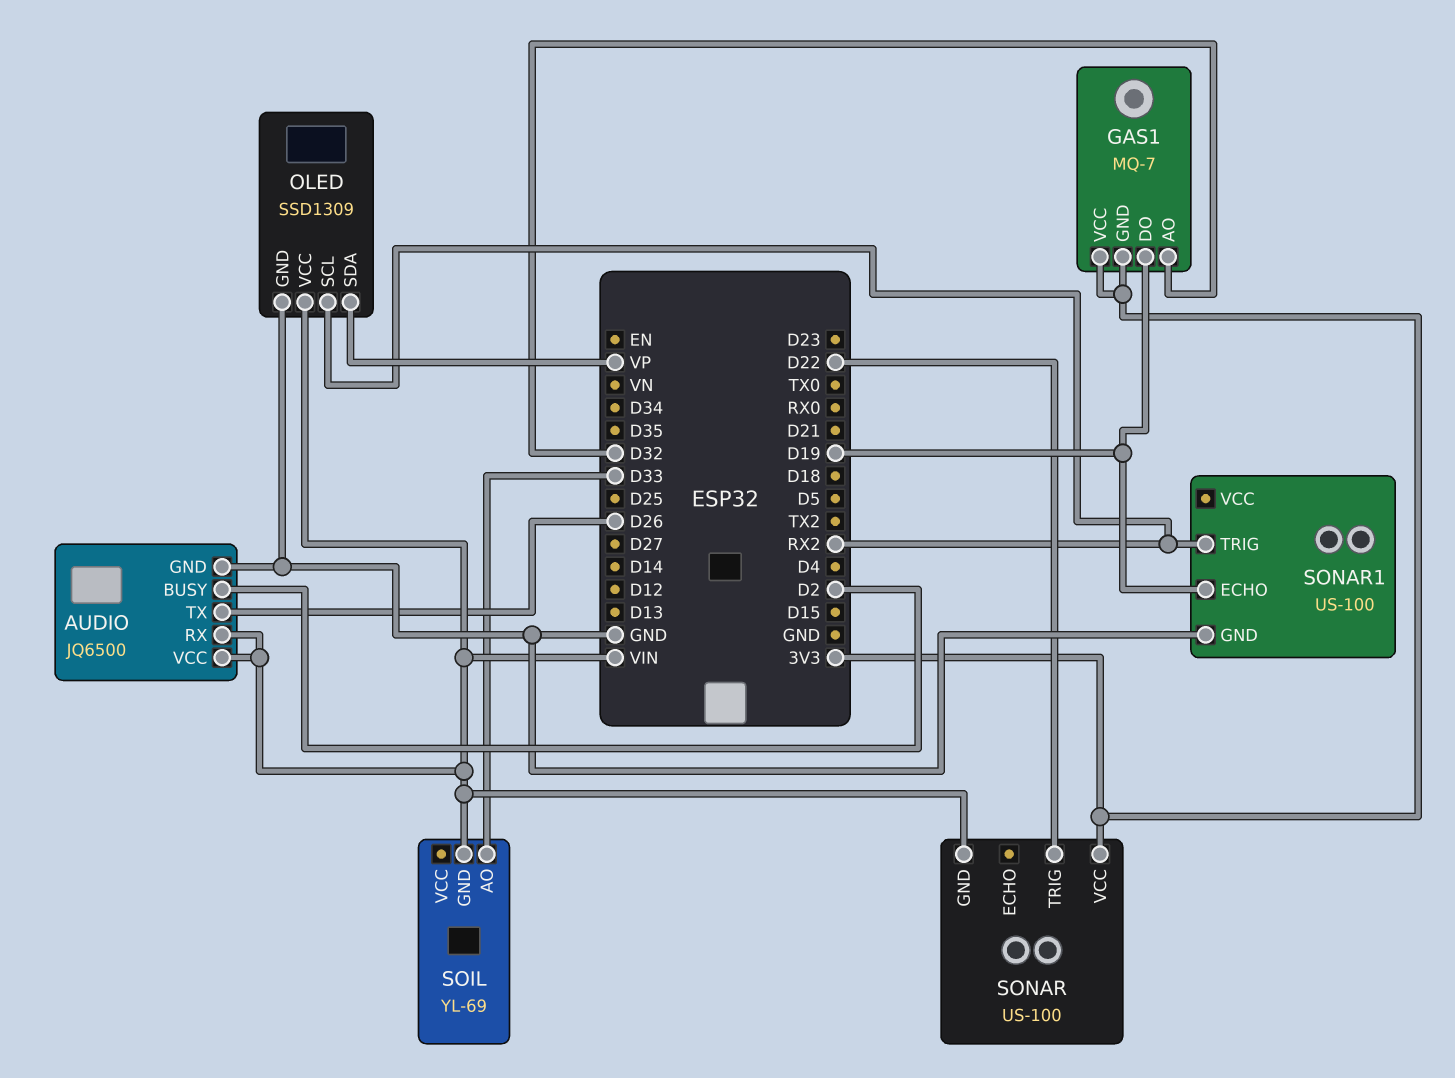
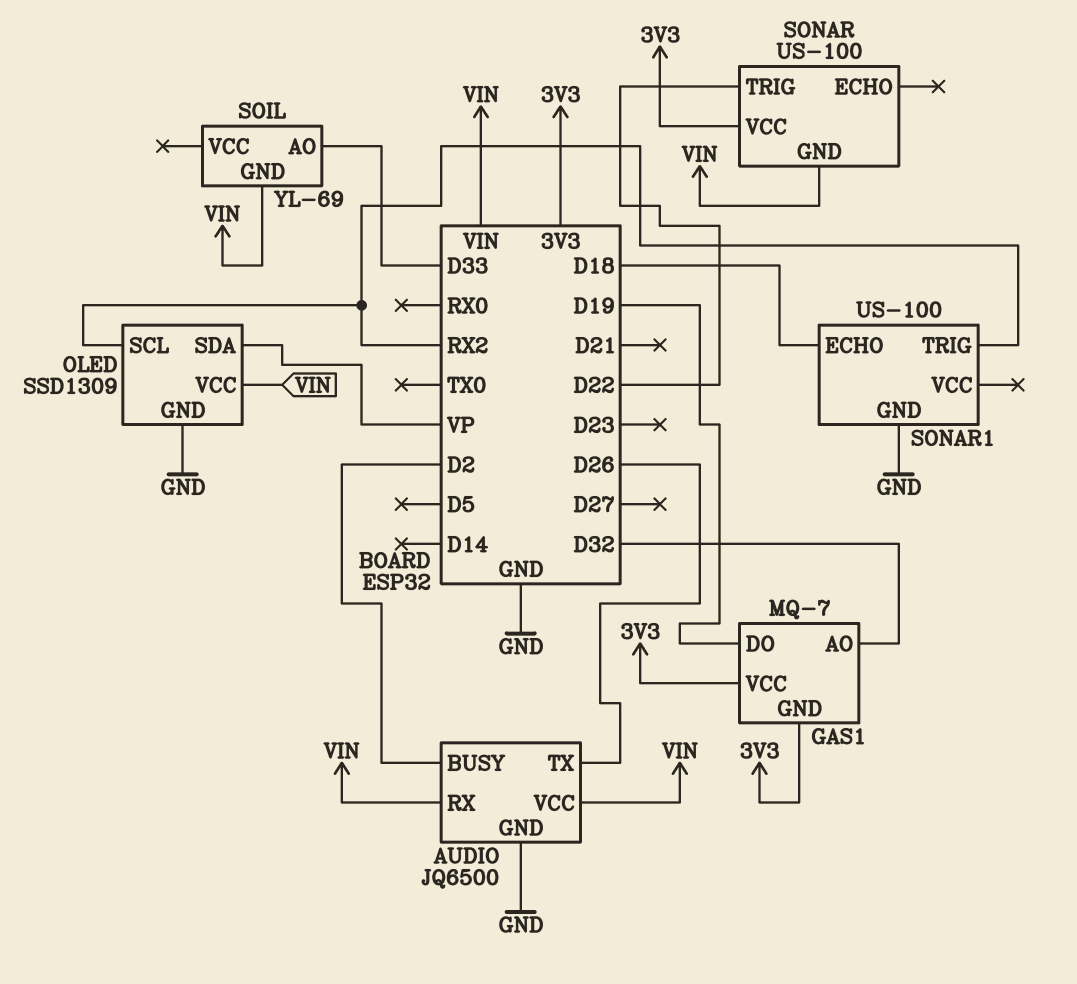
SONAR1 pin ECHO: D19 -> D18

